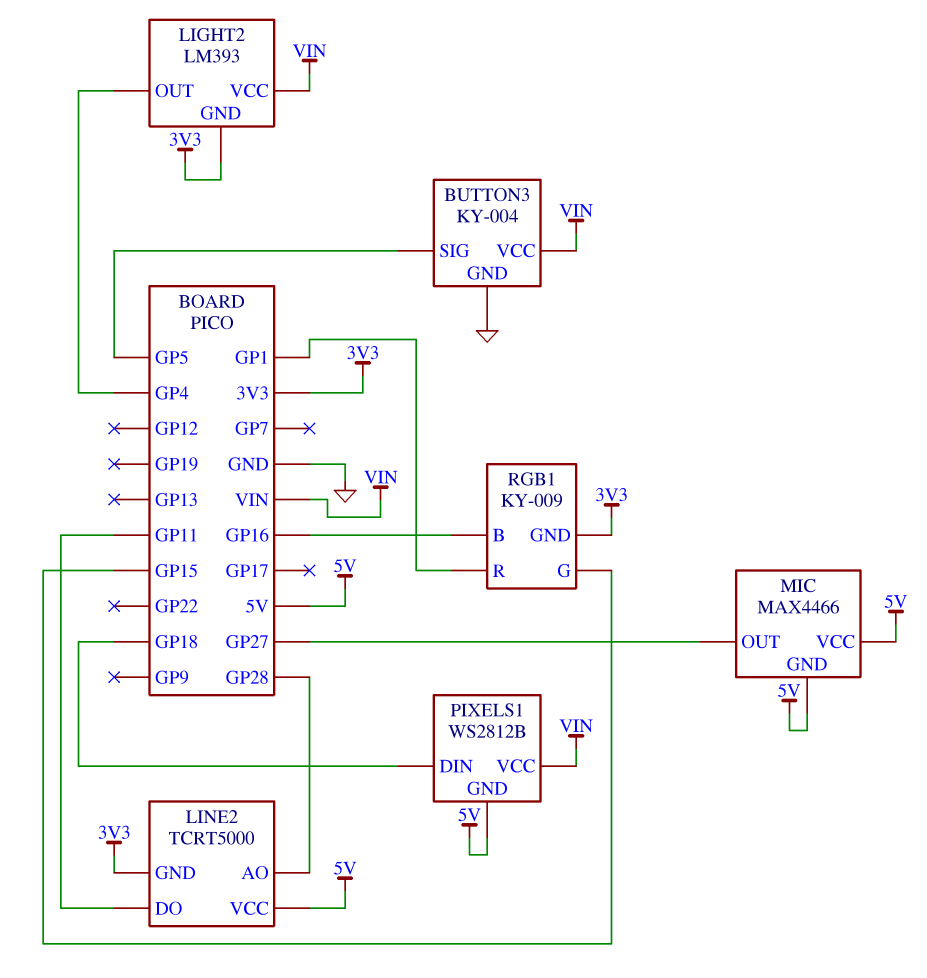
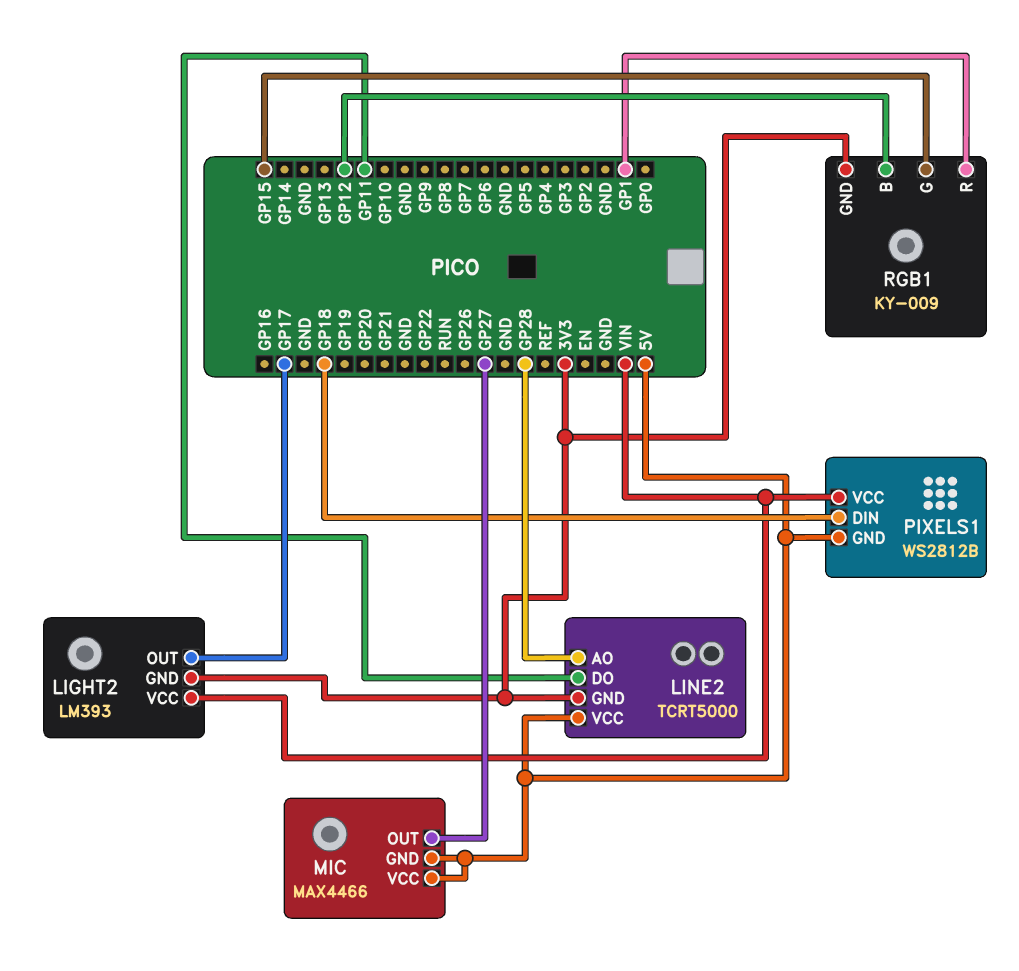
BUTTON3: KY-004 -> none
BUTTON3 pin GND: GND -> none
BUTTON3 pin SIG: GP5 -> none
BUTTON3 pin VCC: VIN -> none
LIGHT2 pin OUT: GP4 -> GP17
RGB1 pin B: GP16 -> GP12

